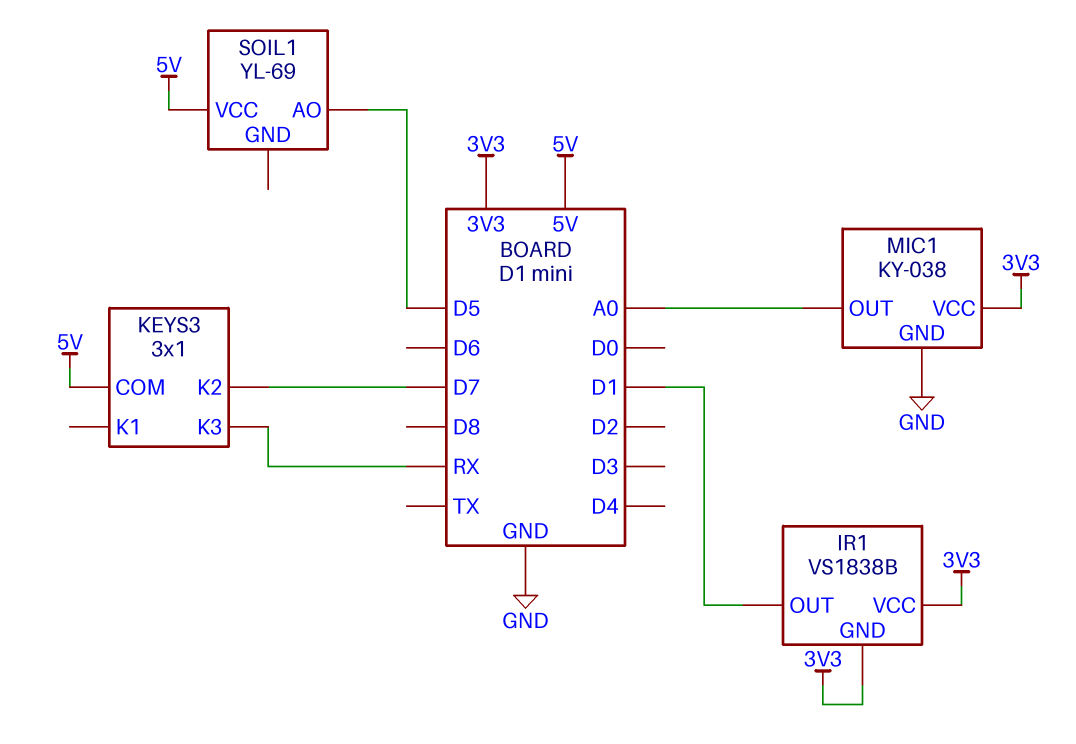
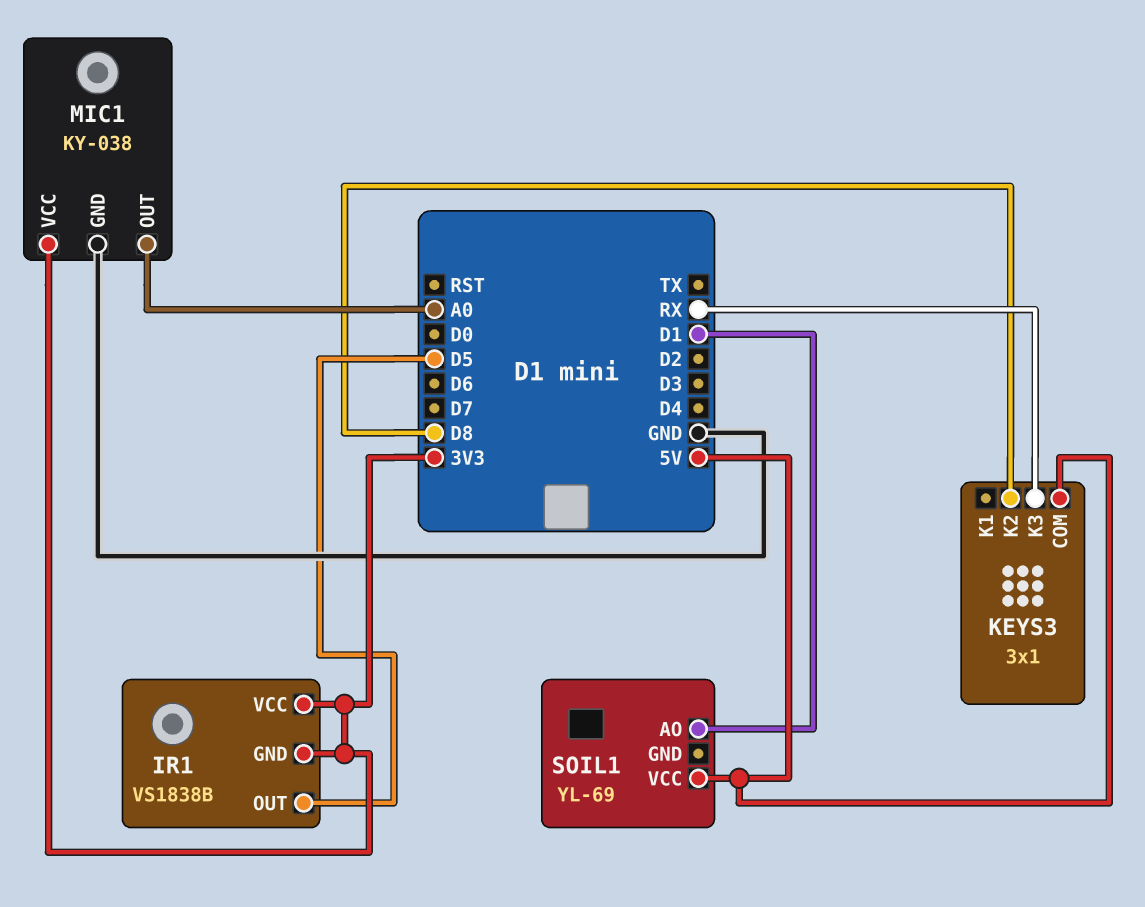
IR1 pin OUT: D1 -> D5
KEYS3 pin K2: D7 -> D8
SOIL1 pin AO: D5 -> D1

